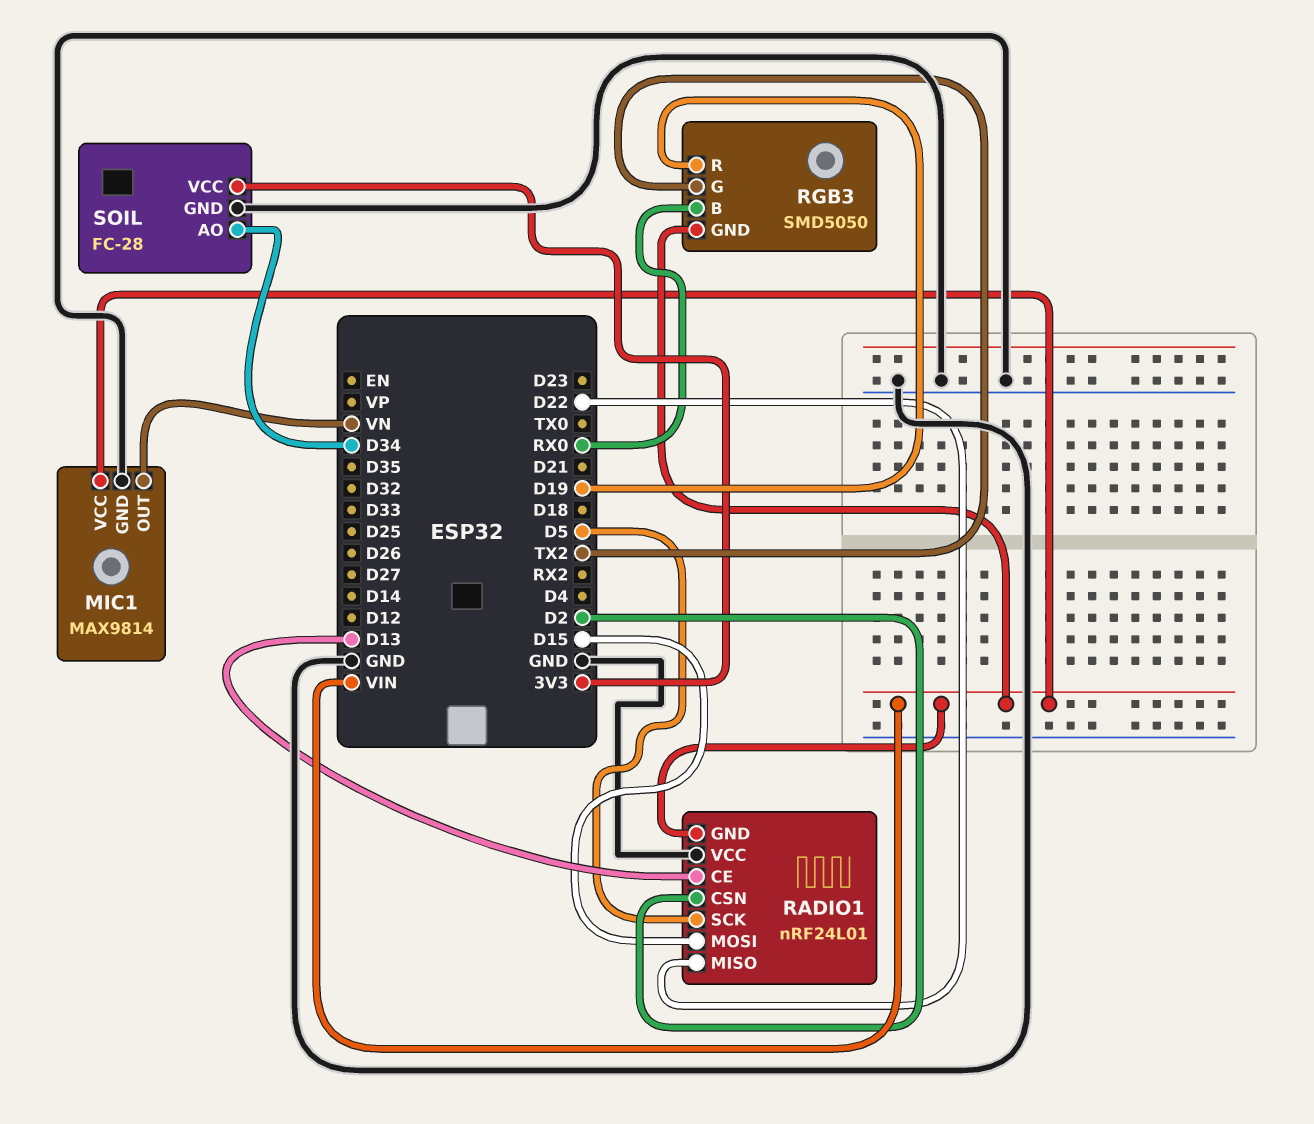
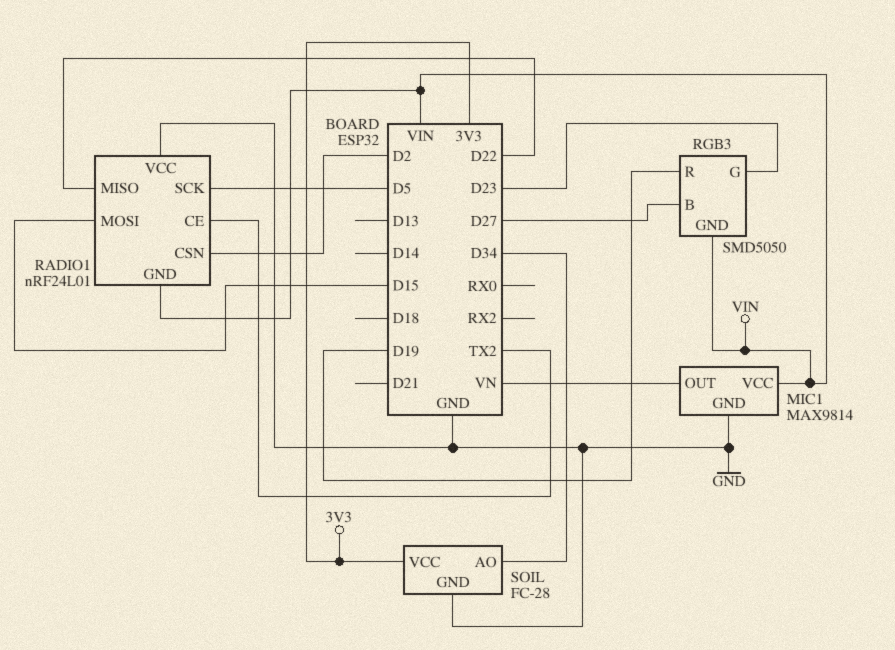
RADIO1 pin CE: D13 -> TX2
RGB3 pin B: RX0 -> D27
RGB3 pin G: TX2 -> D23

